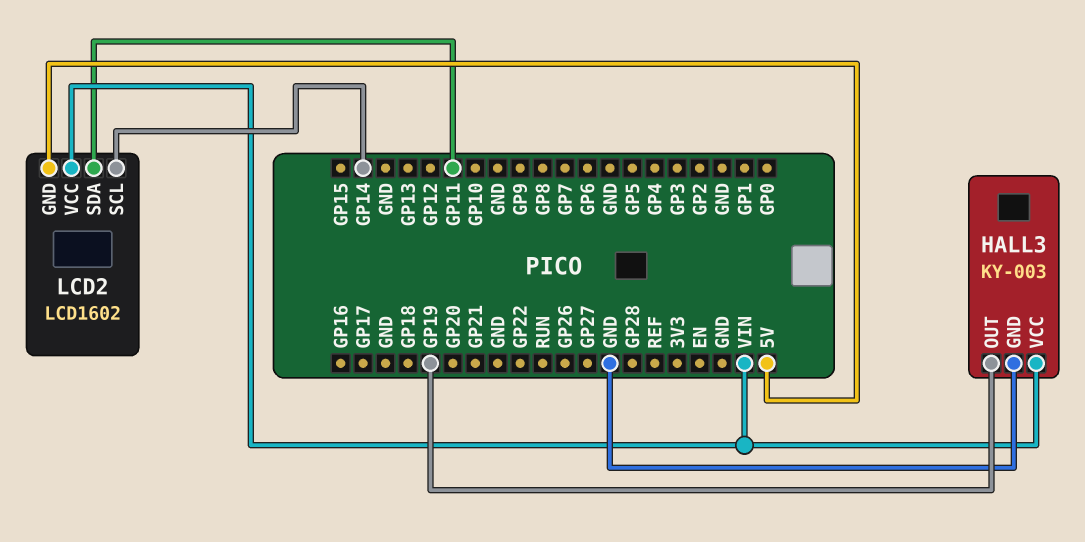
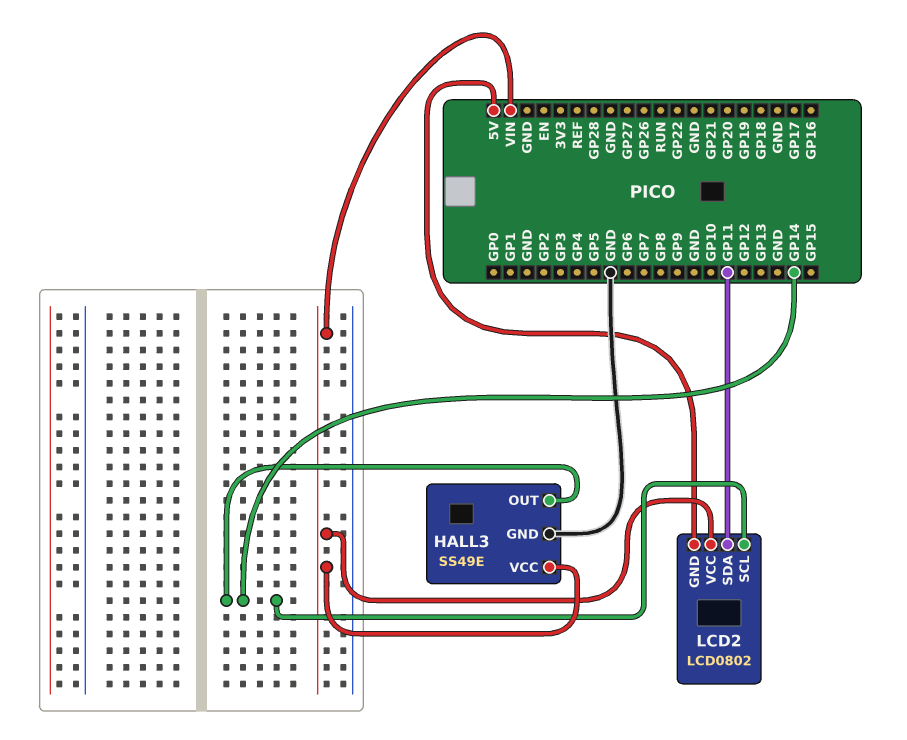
HALL3: KY-003 -> SS49E
HALL3 pin OUT: GP19 -> GP14
LCD2: LCD1602 -> LCD0802

